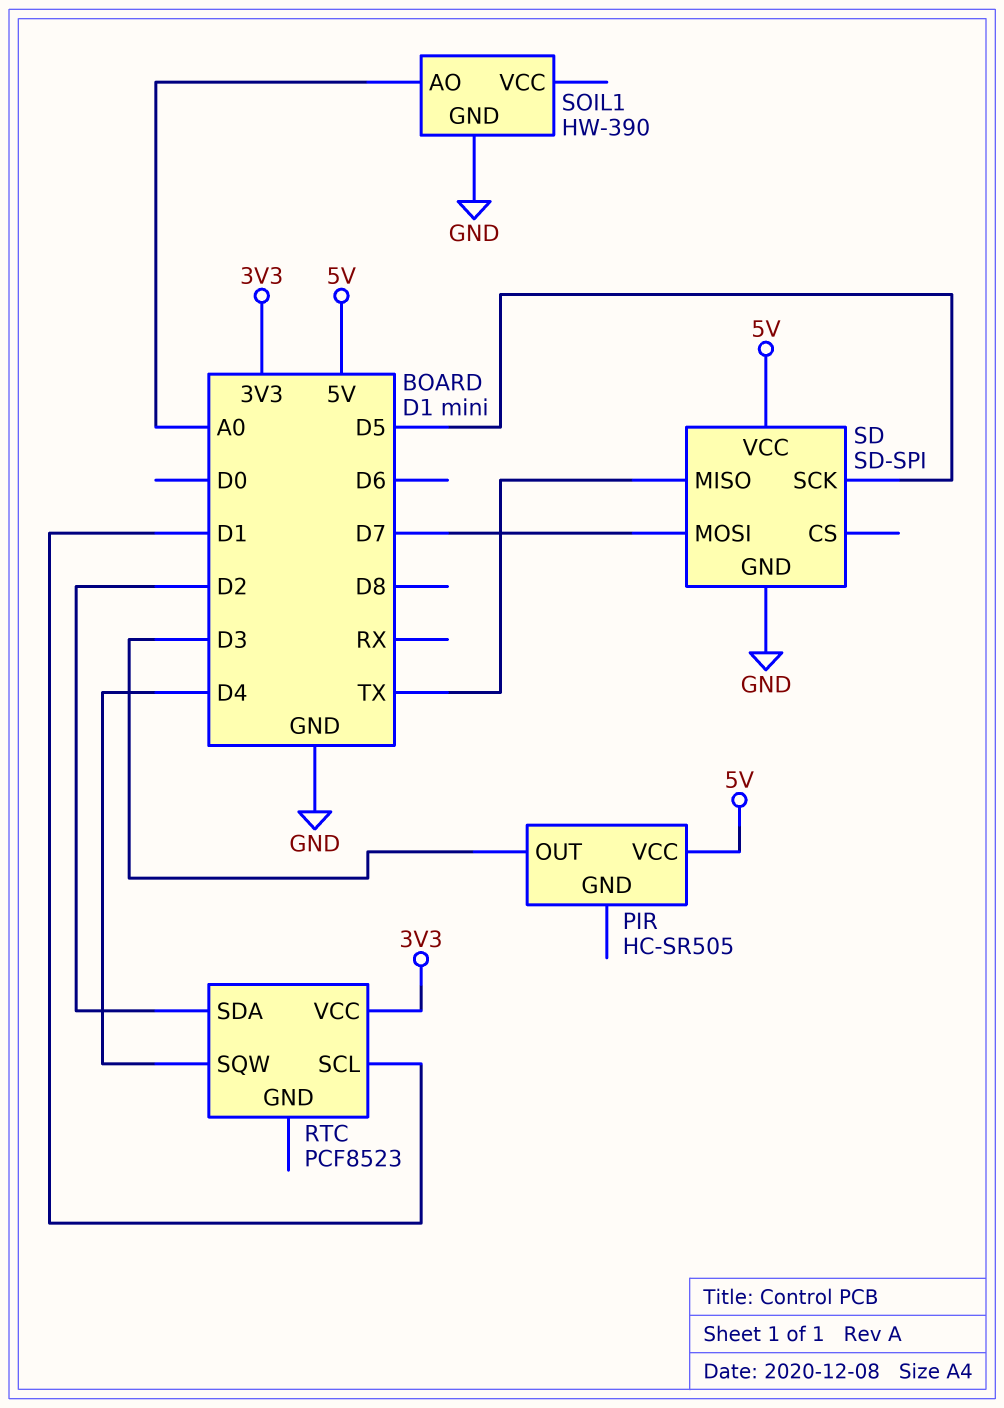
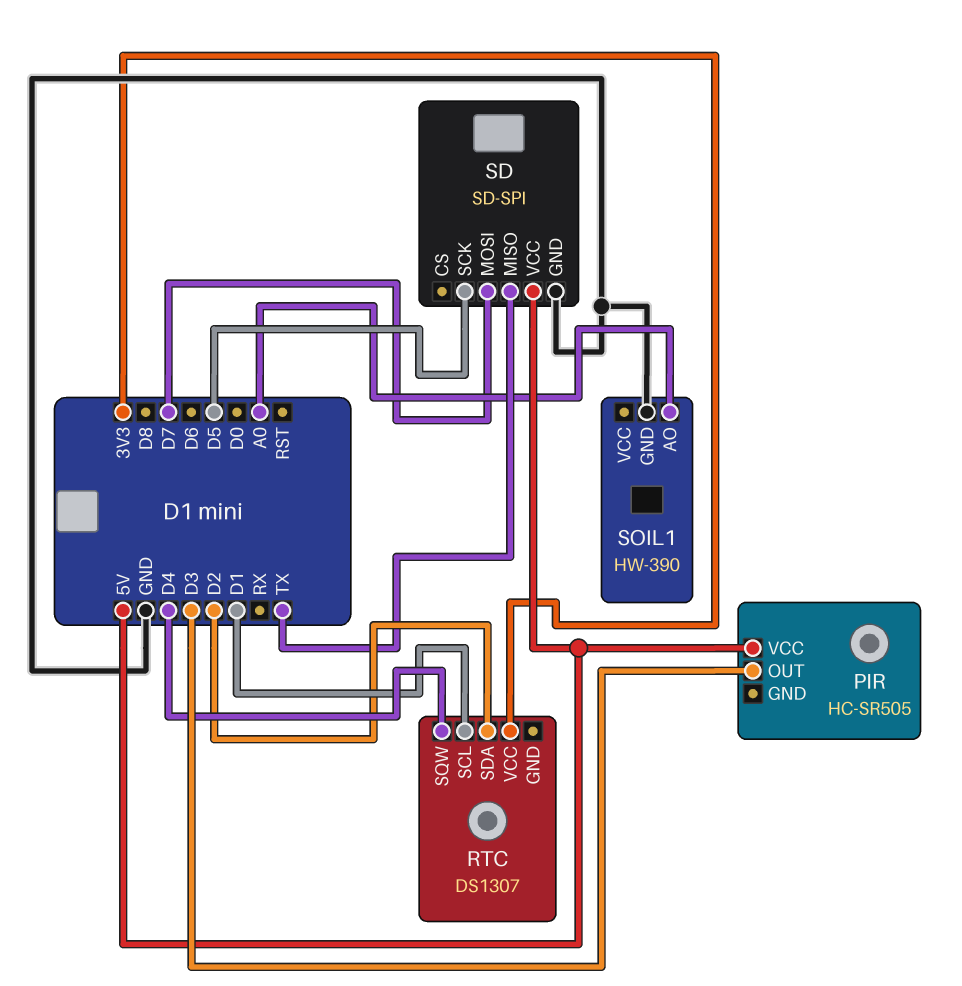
RTC: PCF8523 -> DS1307

